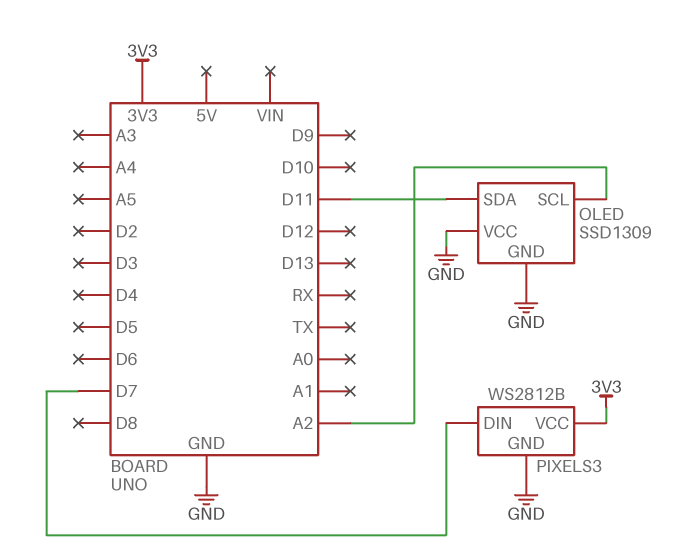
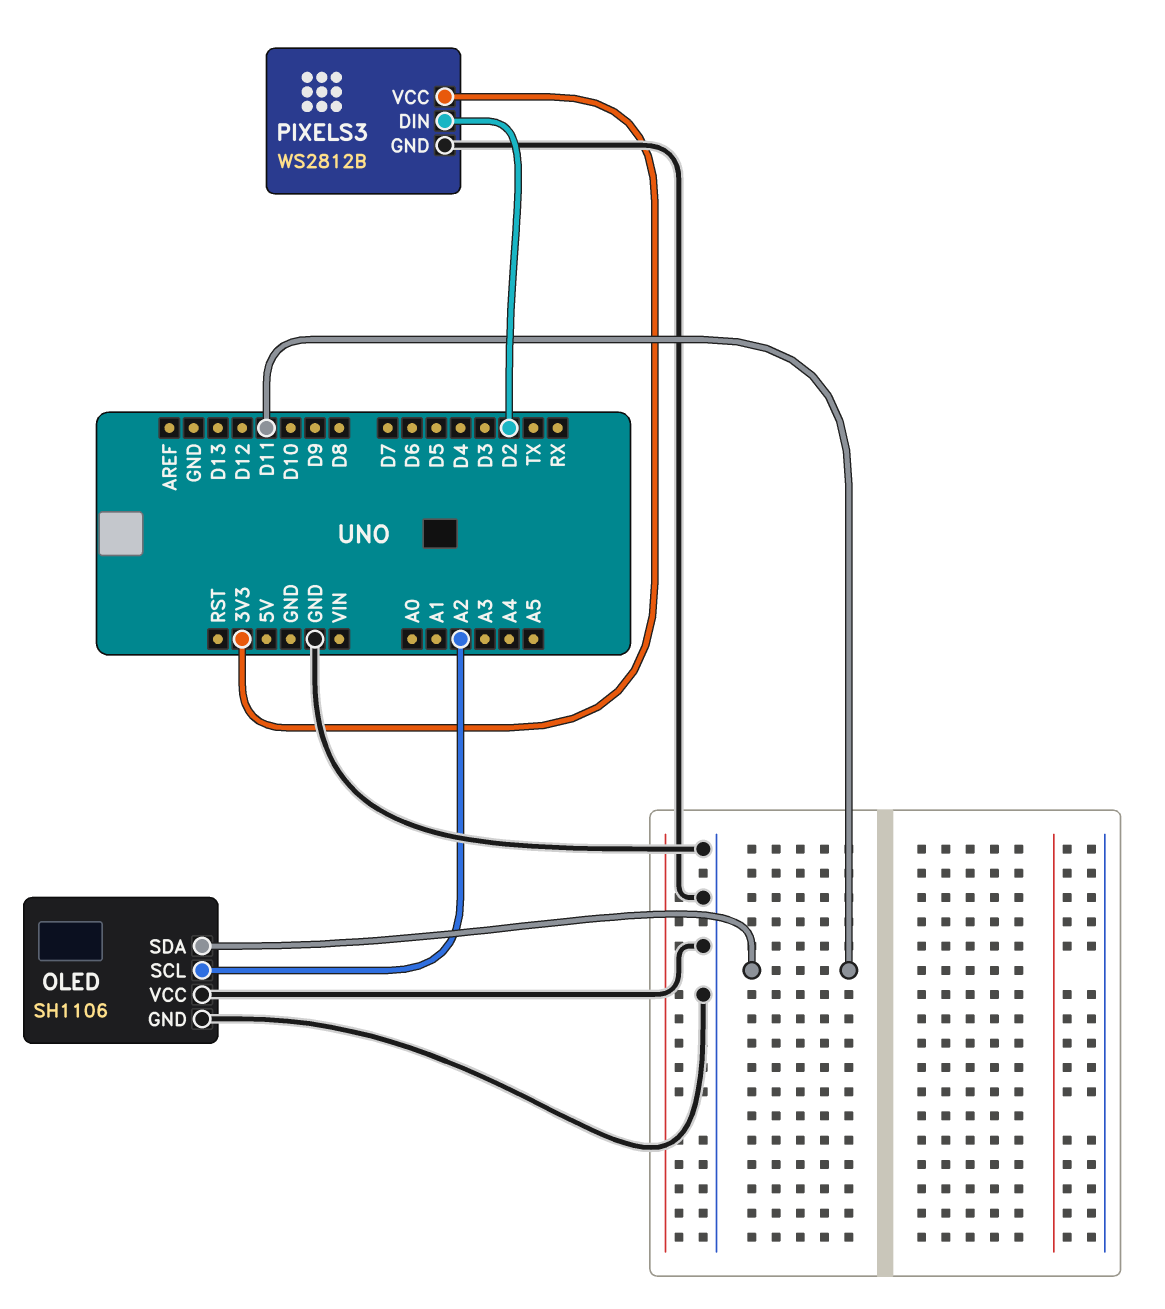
OLED: SSD1309 -> SH1106
PIXELS3 pin DIN: D7 -> D2

